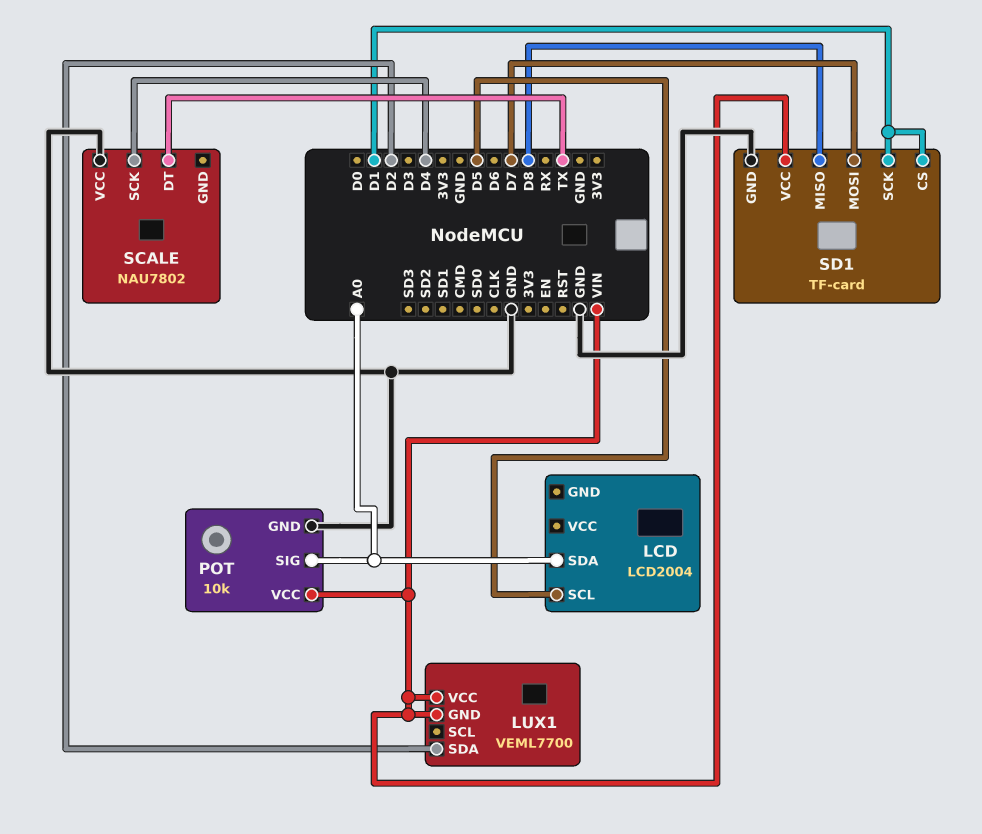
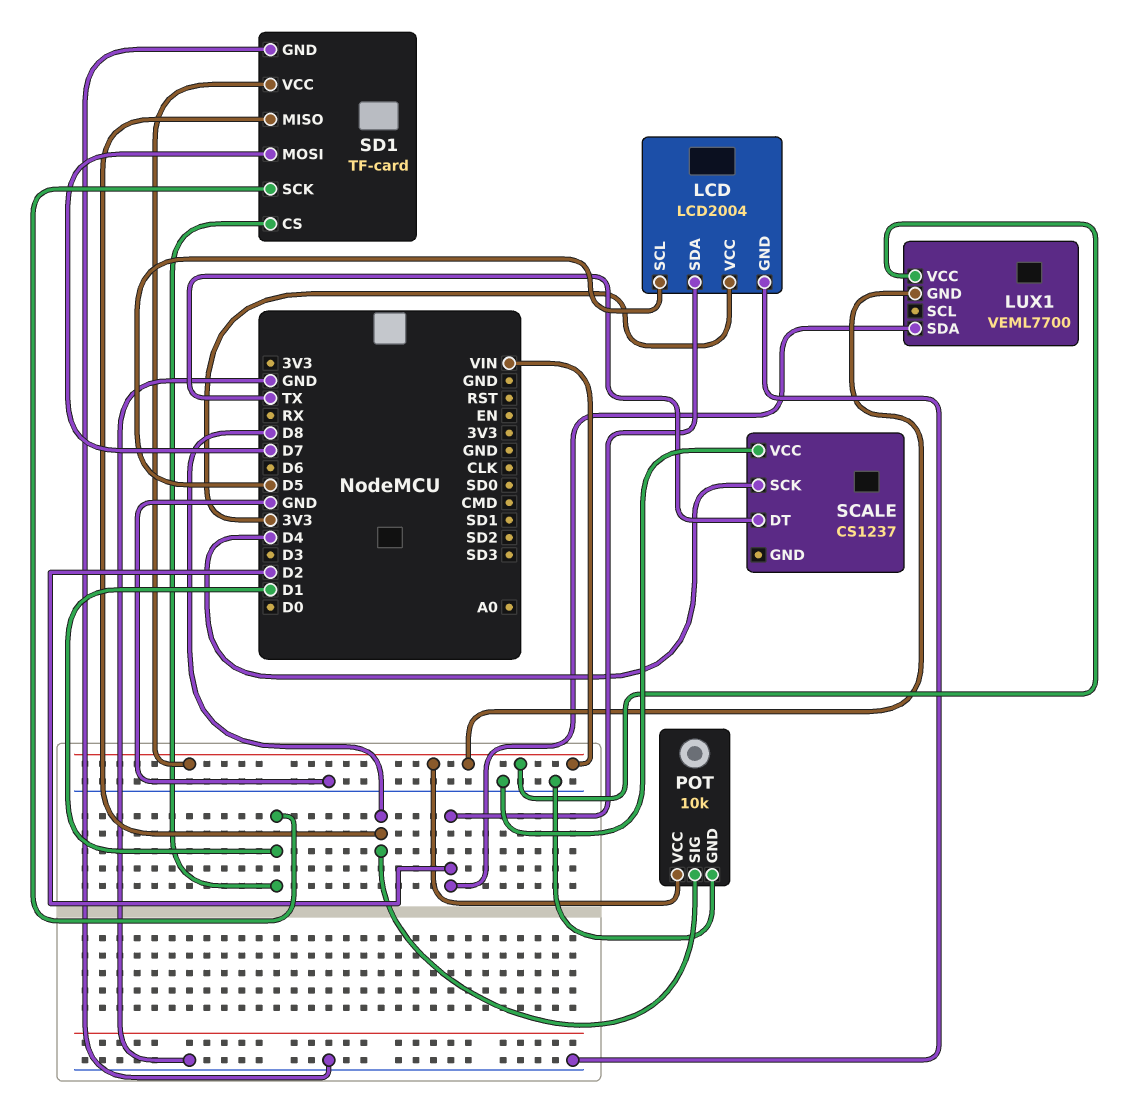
LCD pin GND: none -> GND
LCD pin SDA: A0 -> D2
LCD pin VCC: none -> 3V3
POT pin SIG: A0 -> D8
SCALE: NAU7802 -> CS1237

